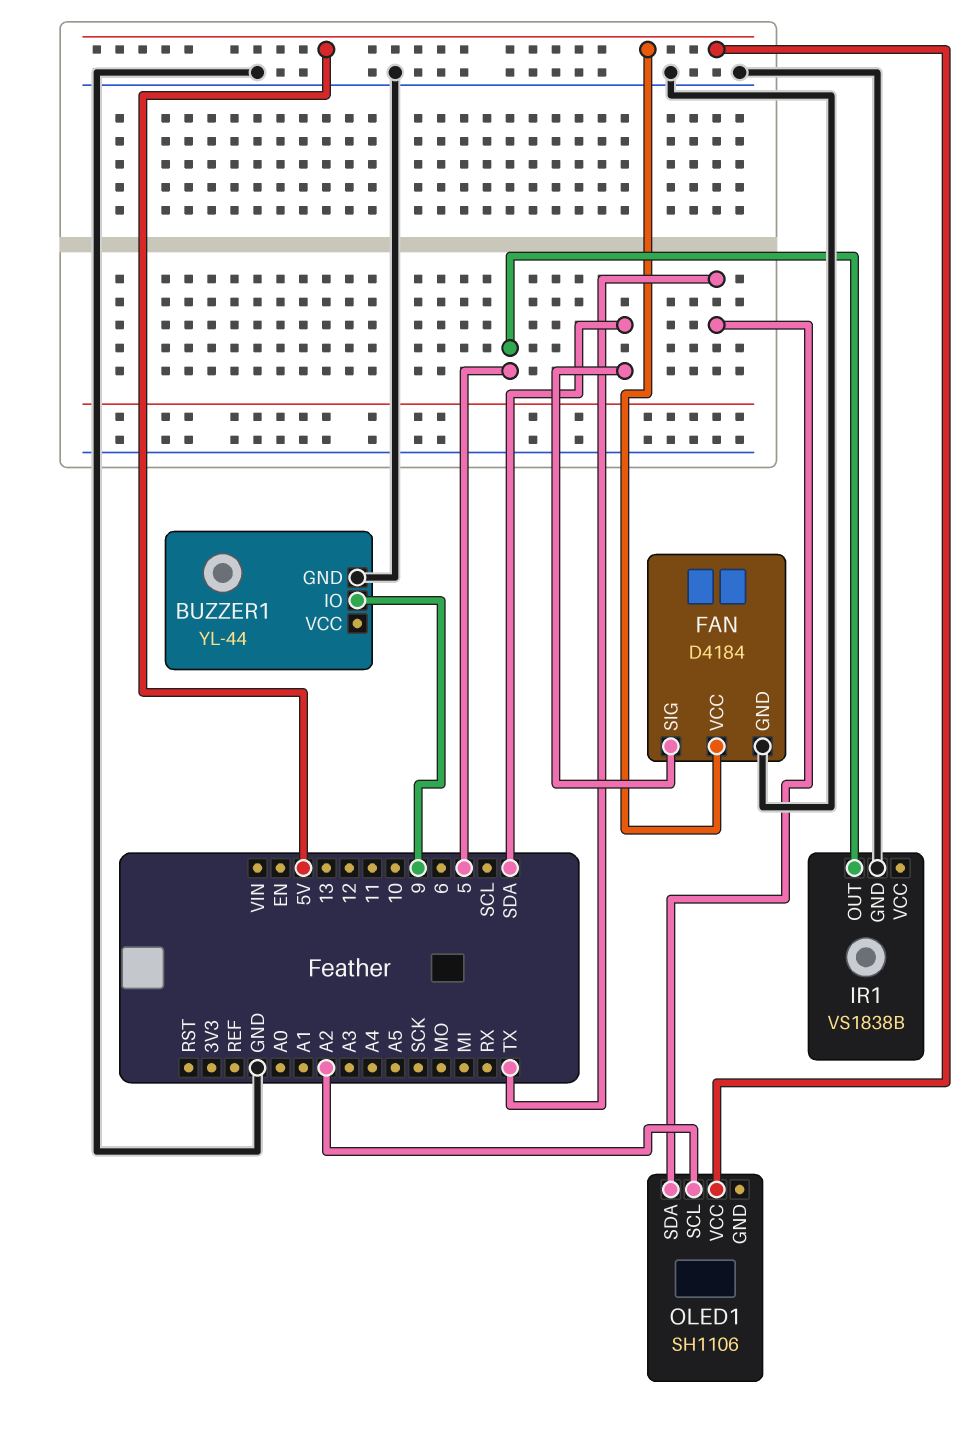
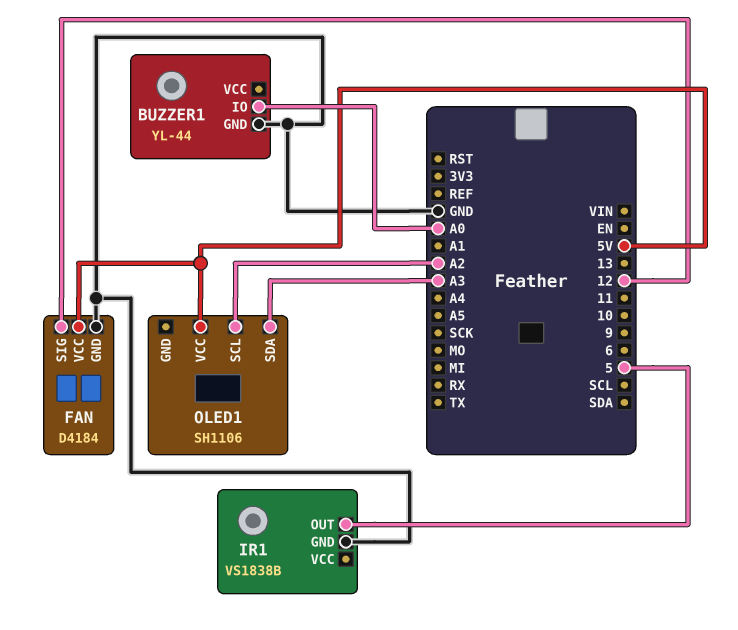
BUZZER1 pin IO: 9 -> A0
FAN pin SIG: SDA -> 12
OLED1 pin SDA: TX -> A3

